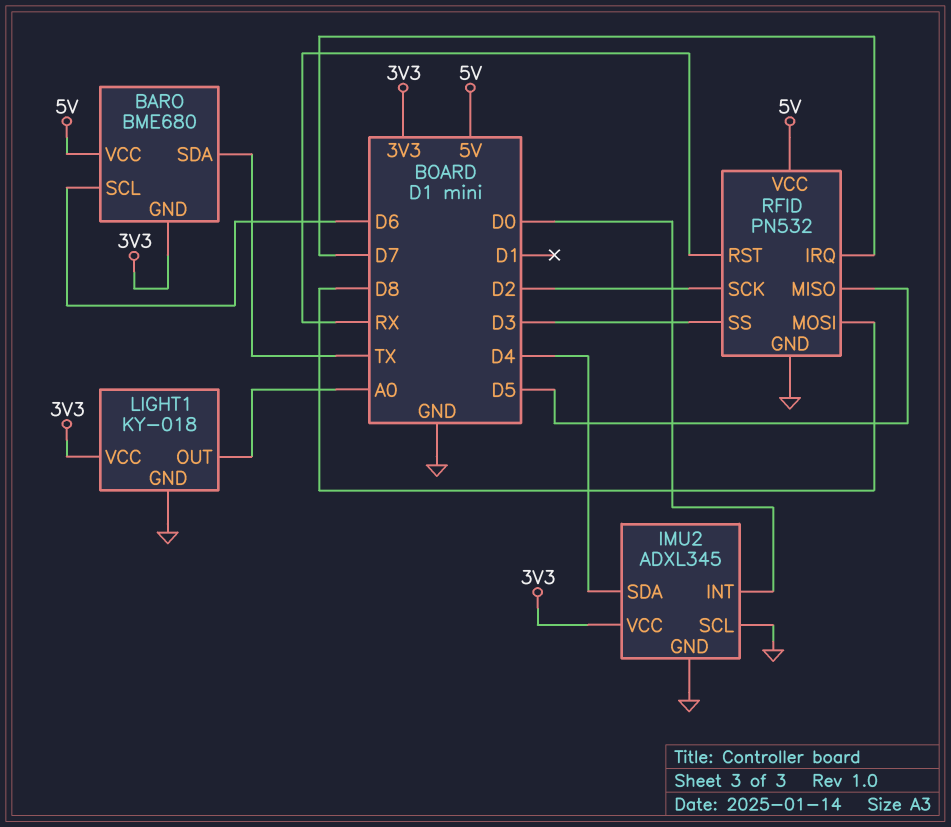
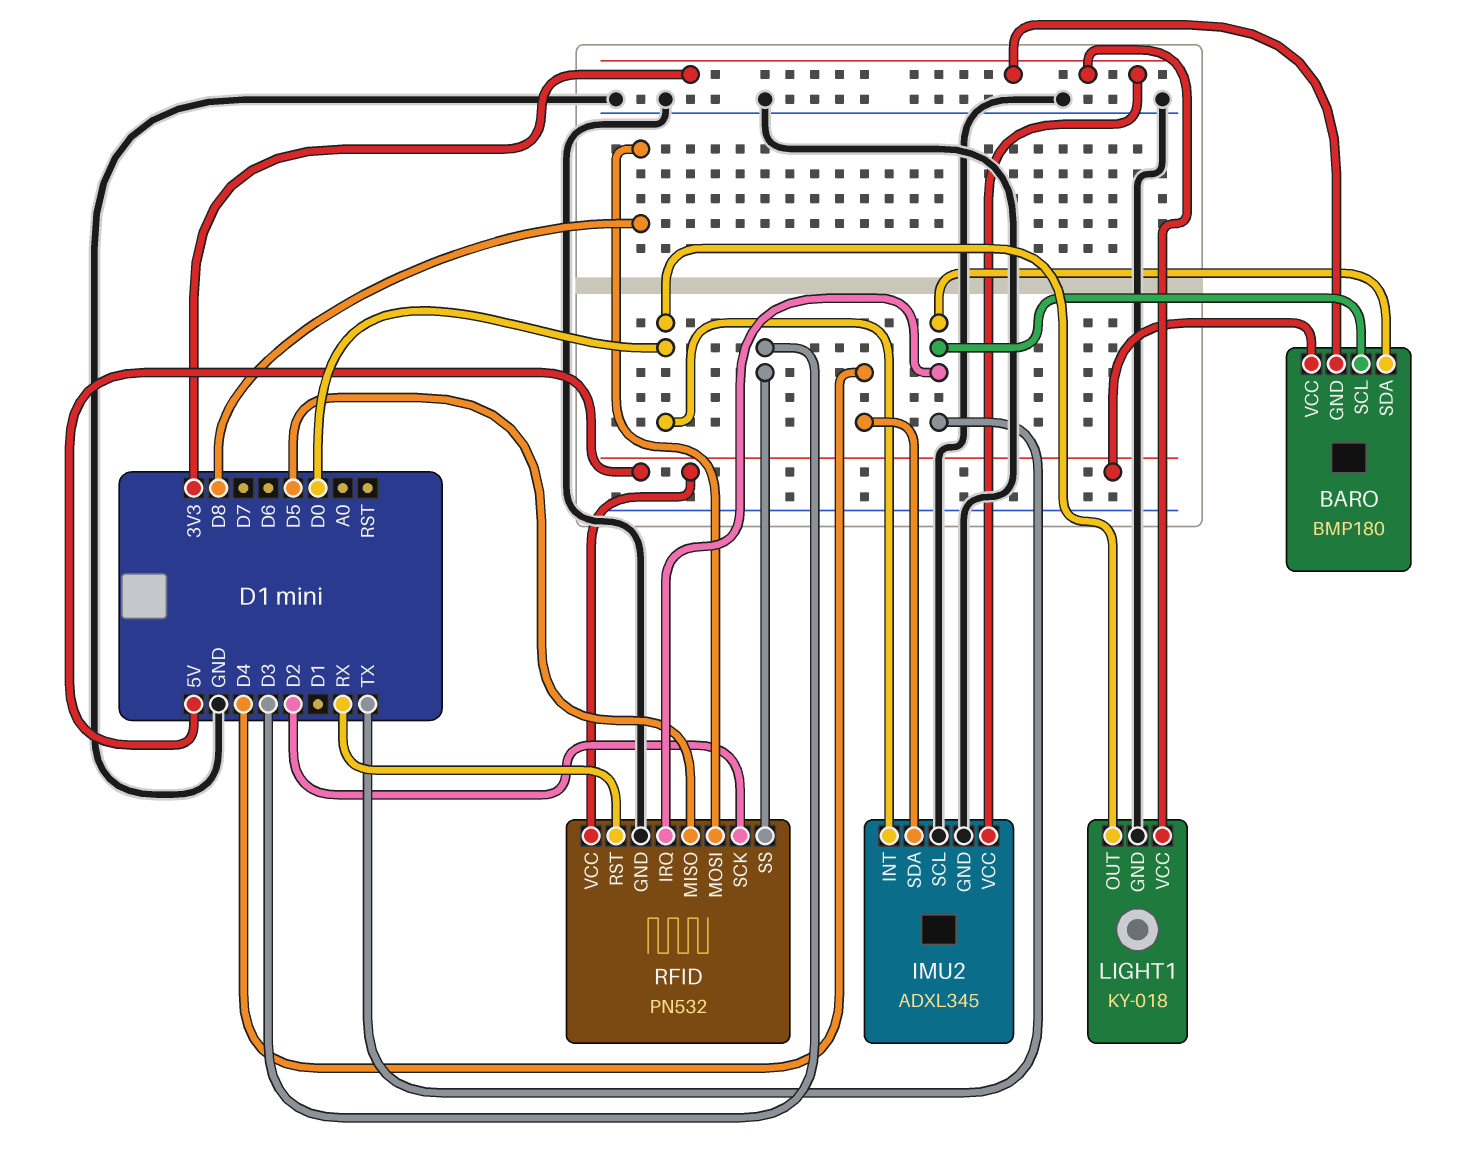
BARO: BME680 -> BMP180
BARO pin SCL: D6 -> TX
LIGHT1 pin OUT: A0 -> D0
RFID pin IRQ: D7 -> TX

